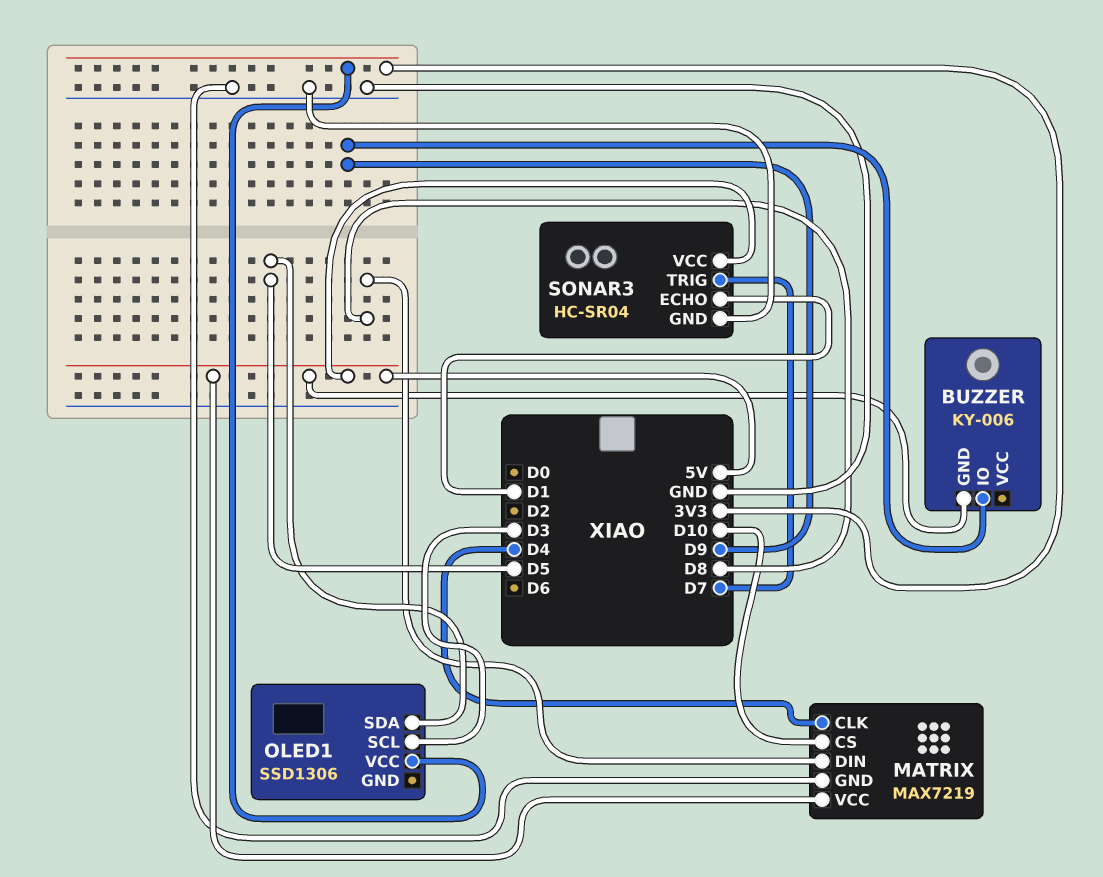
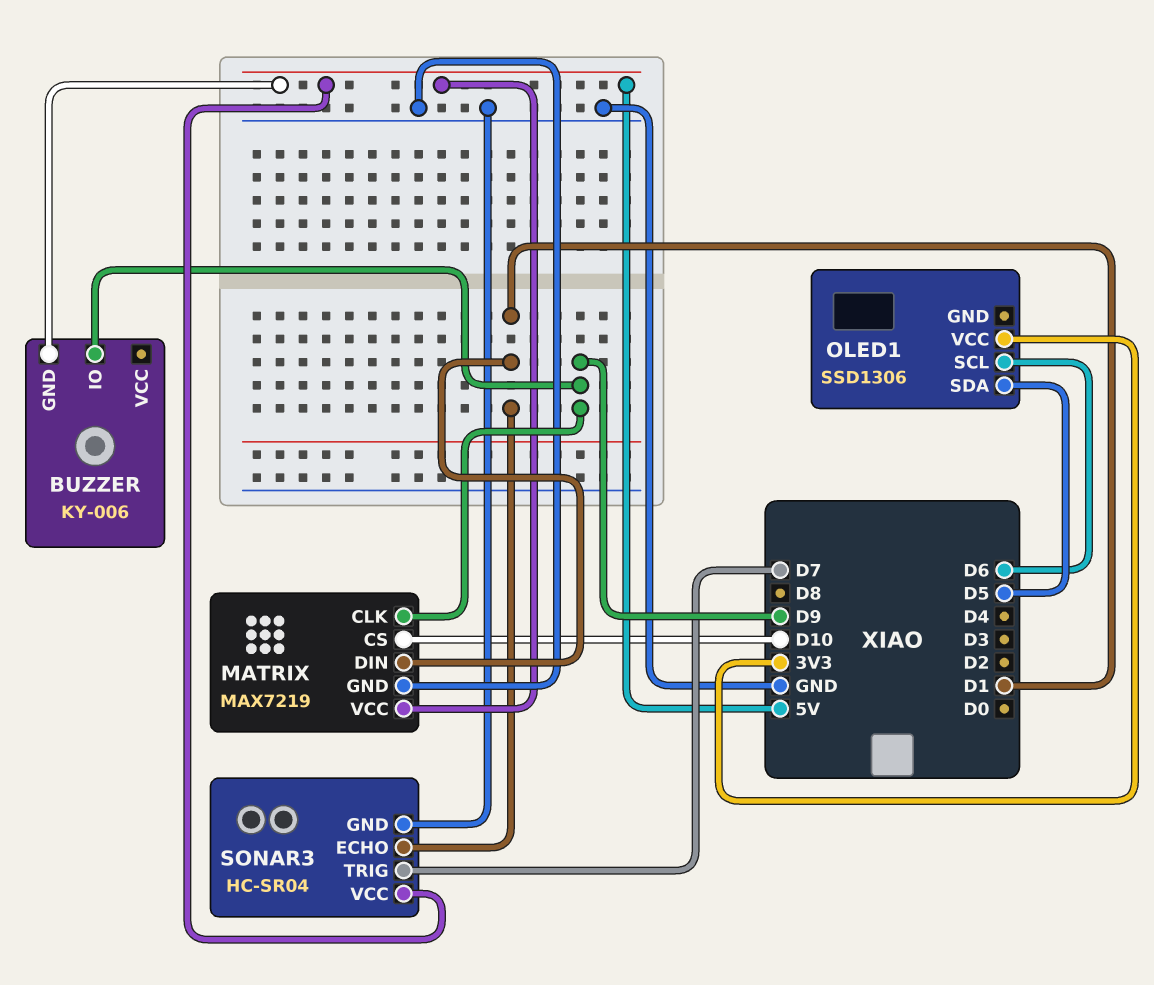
MATRIX pin CLK: D4 -> D9
MATRIX pin DIN: D8 -> D1
OLED1 pin SCL: D3 -> D6

